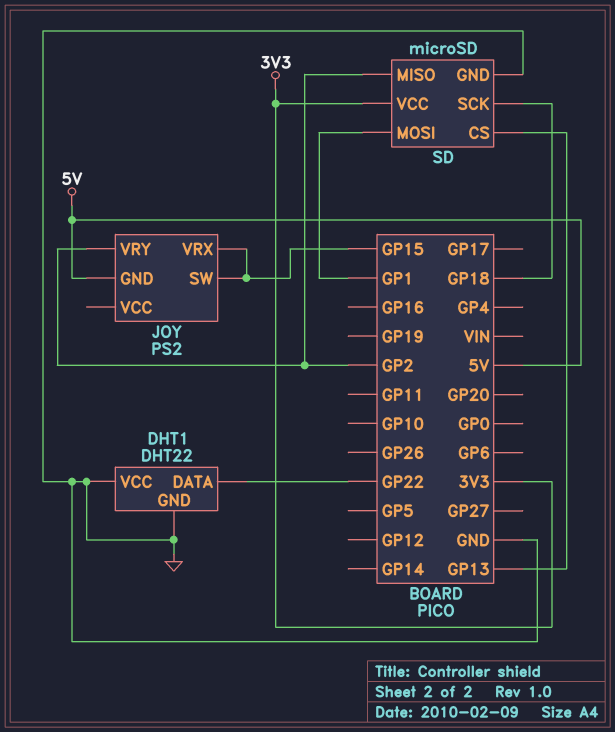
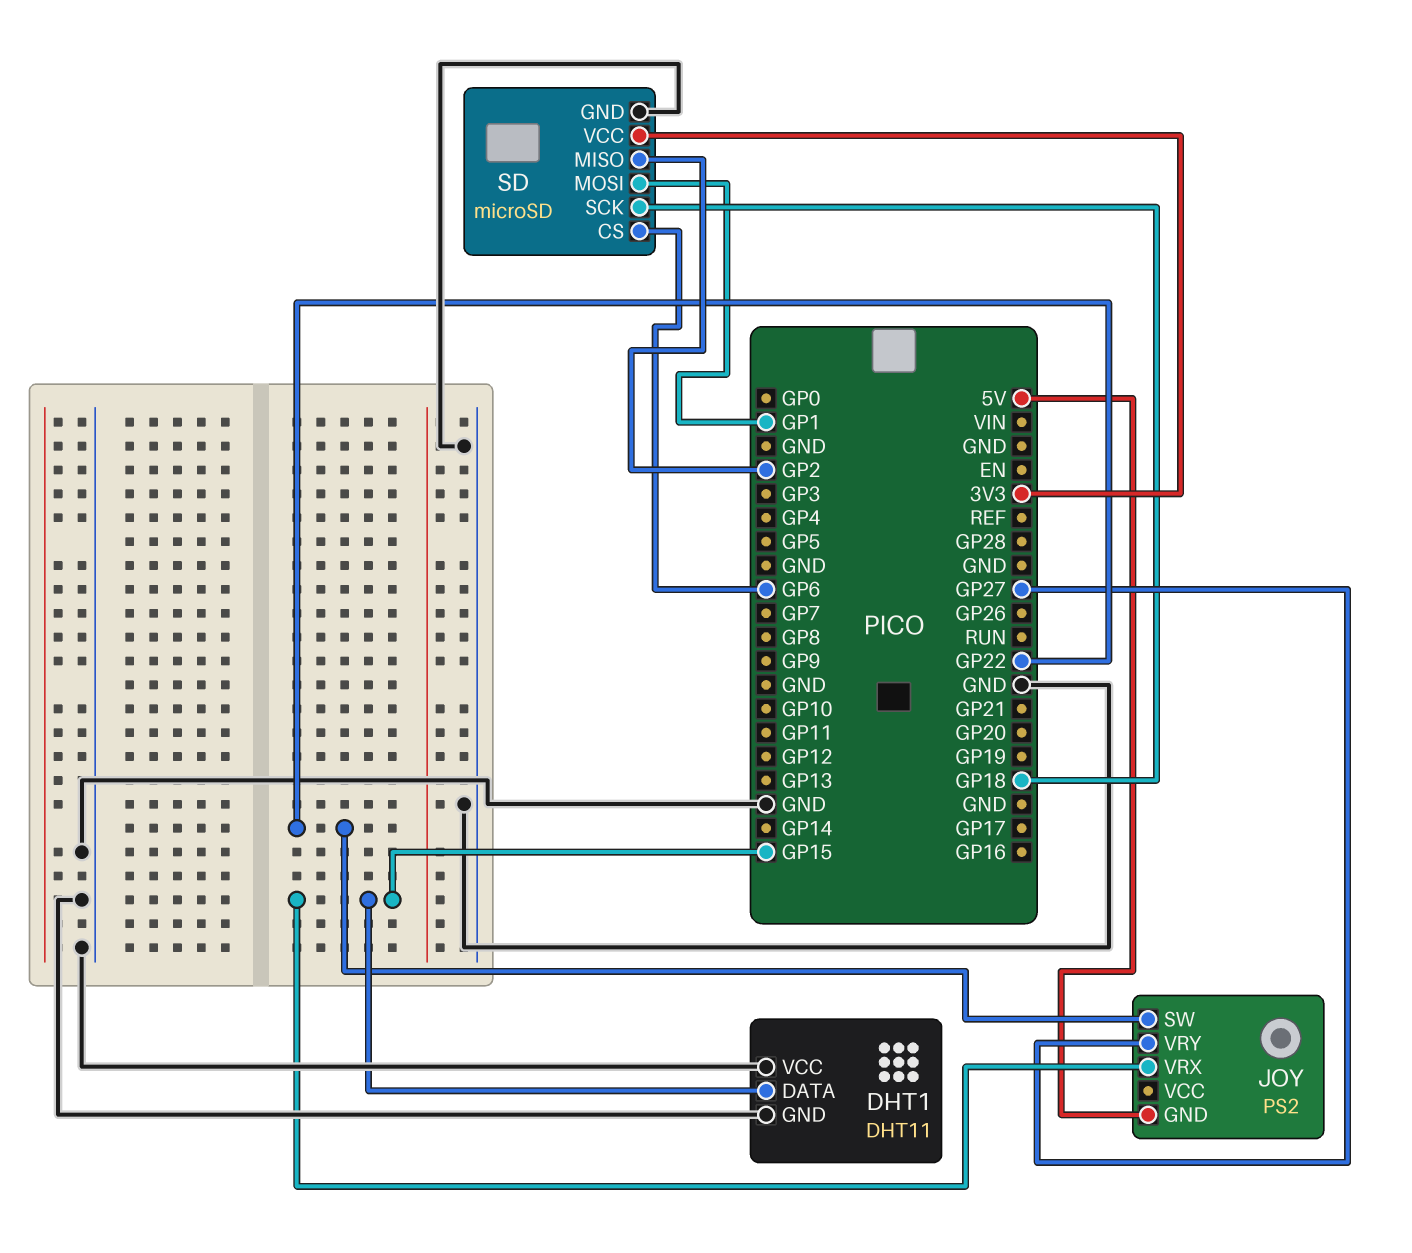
DHT1: DHT22 -> DHT11
DHT1 pin DATA: GP22 -> GP15
JOY pin SW: GP15 -> GP22
JOY pin VRY: GP2 -> GP27
SD pin CS: GP13 -> GP6

